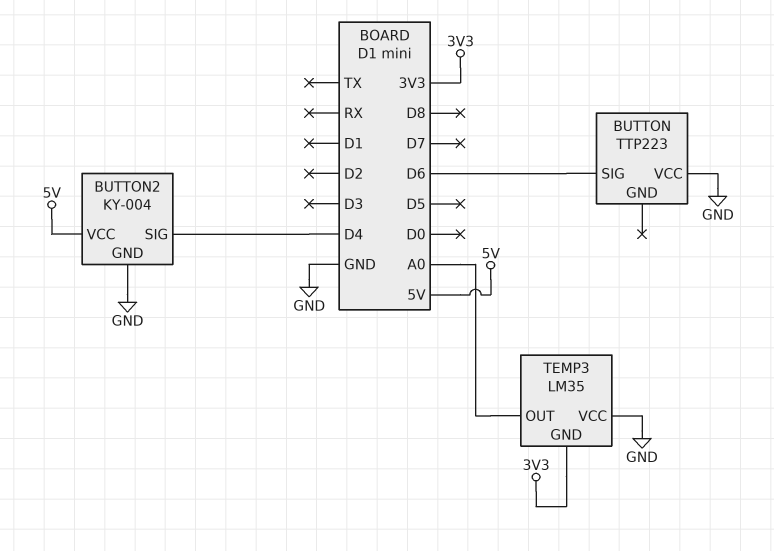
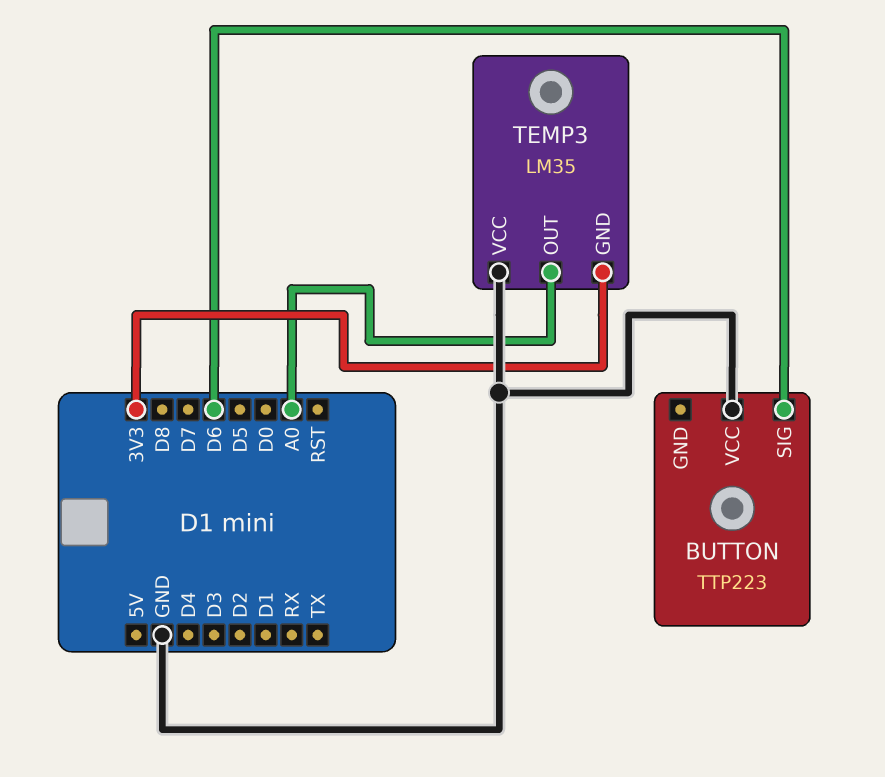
BUTTON2: KY-004 -> none
BUTTON2 pin GND: GND -> none
BUTTON2 pin SIG: D4 -> none
BUTTON2 pin VCC: 5V -> none

